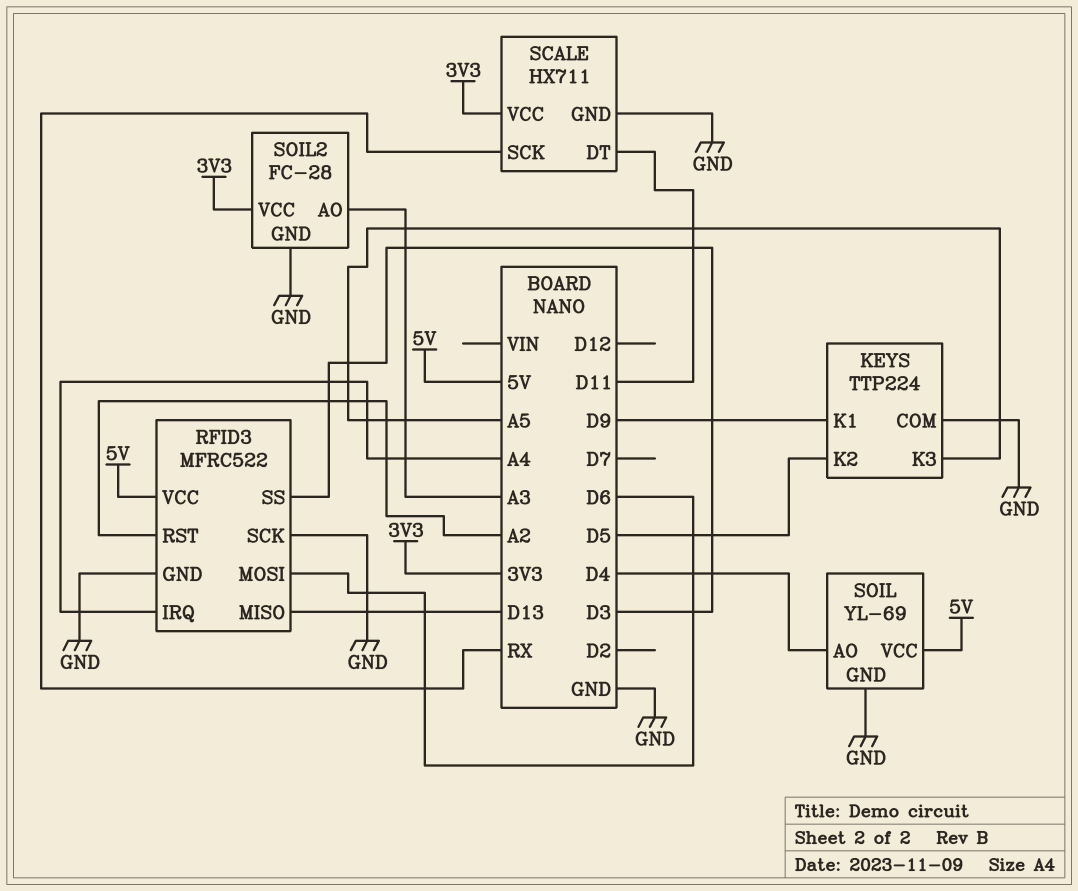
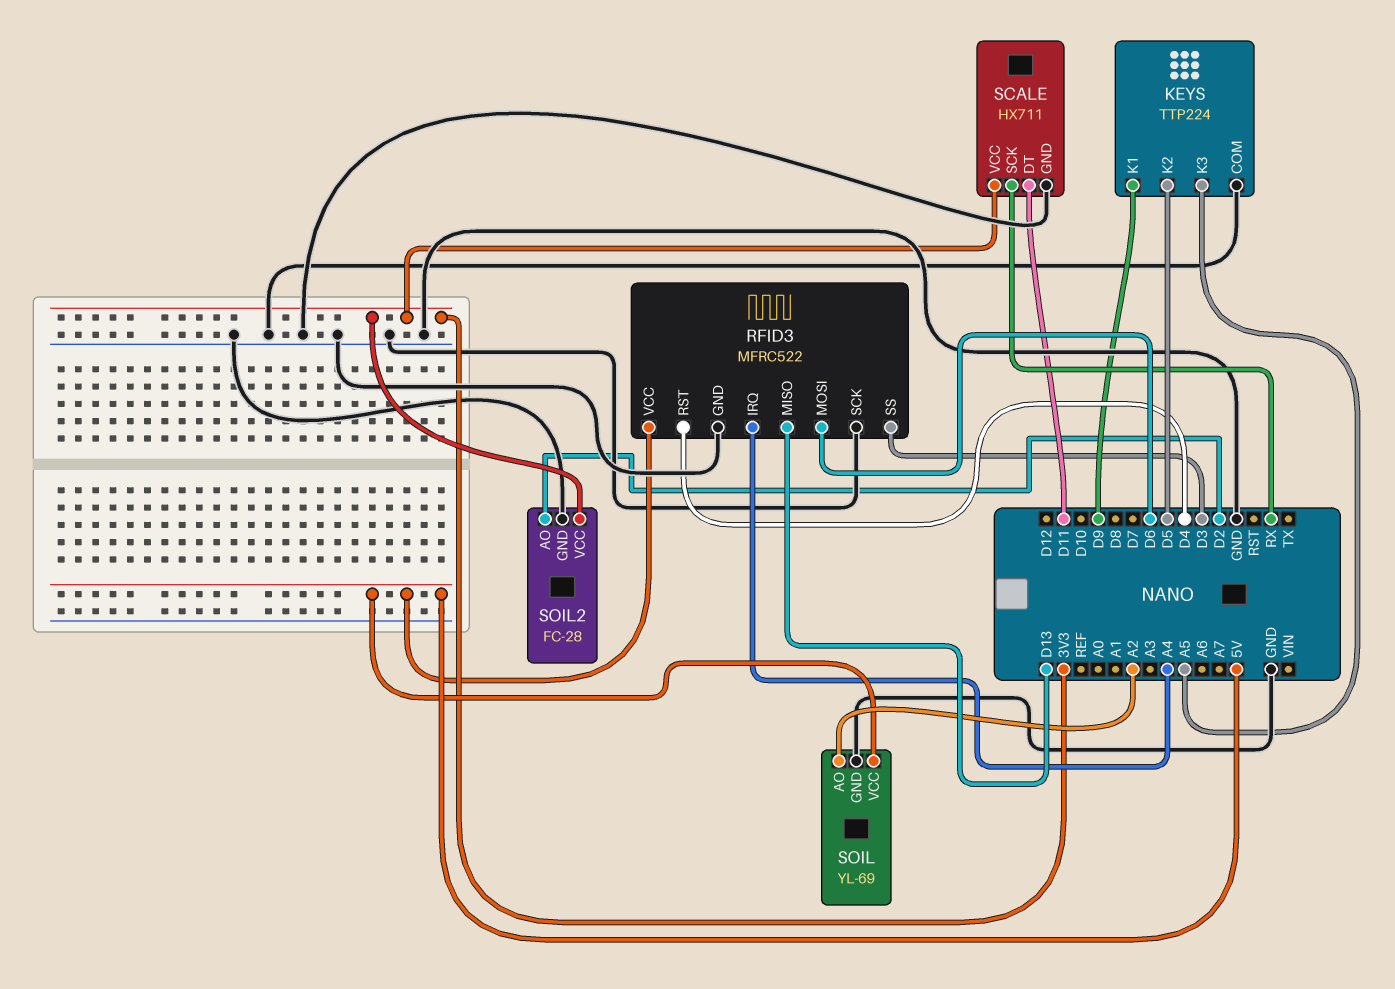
RFID3 pin RST: A2 -> D4
SOIL pin AO: D4 -> A2
SOIL2 pin AO: A3 -> D2

